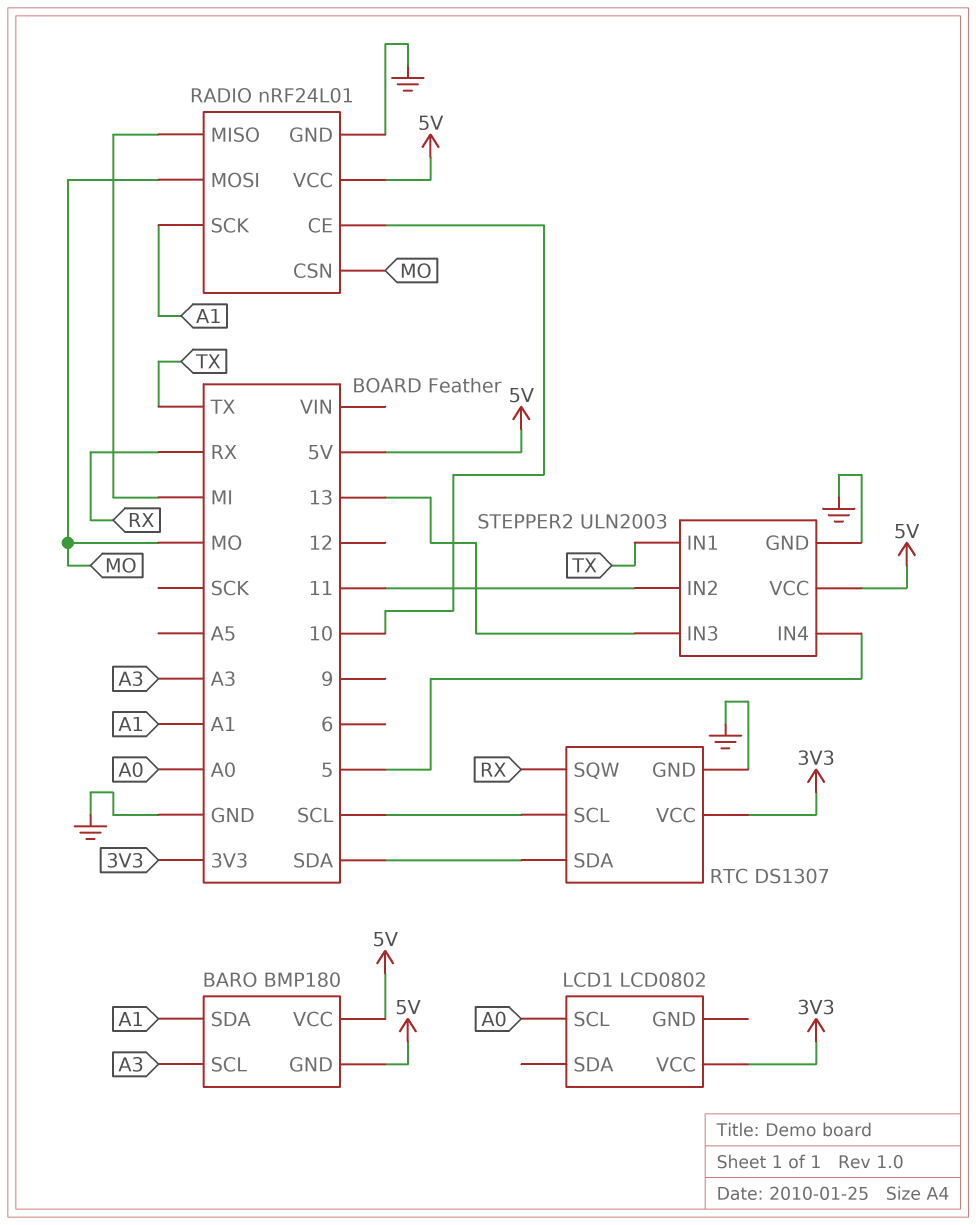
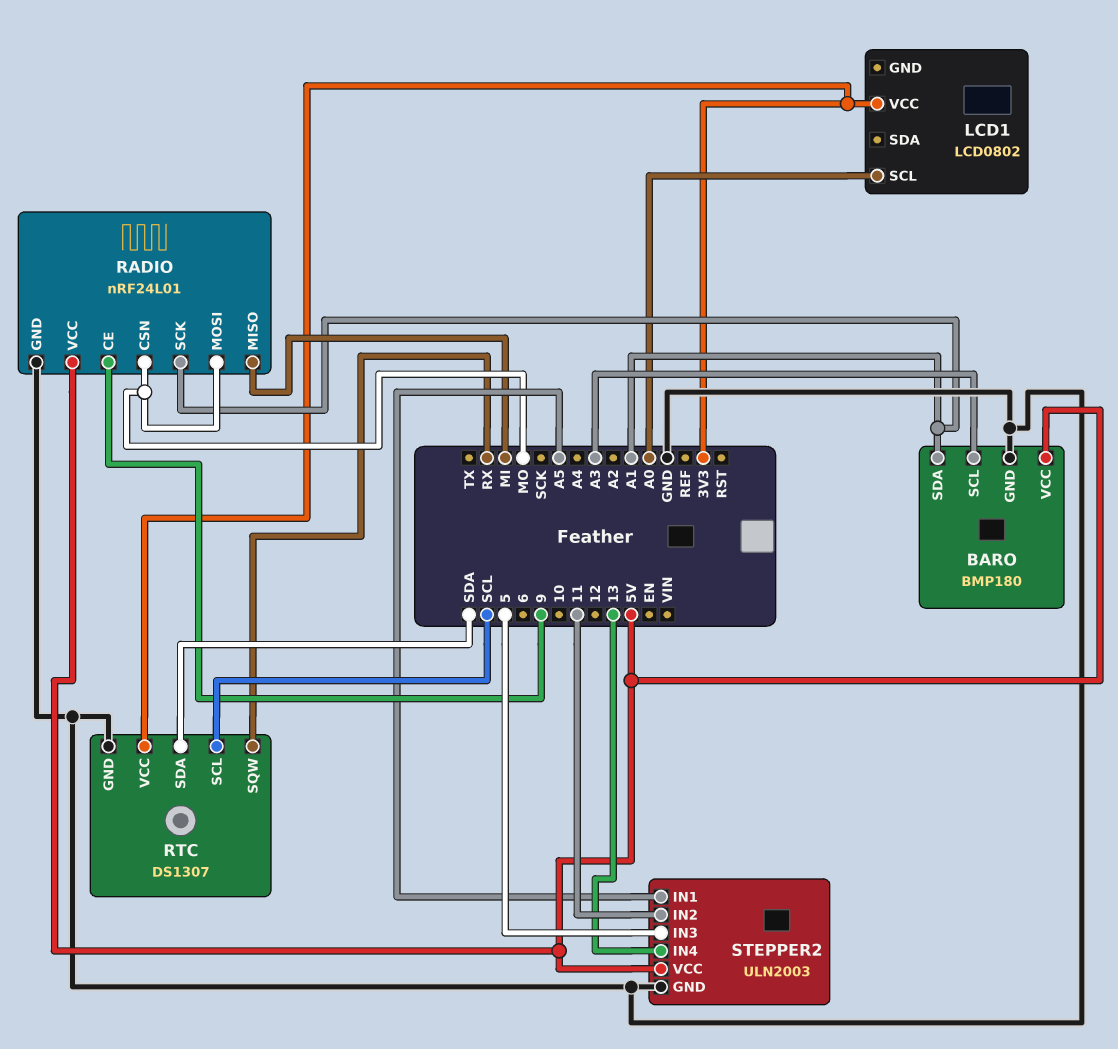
BARO pin GND: 5V -> GND
RADIO pin CE: 10 -> 9
STEPPER2 pin IN1: TX -> A5
STEPPER2 pin IN3: 13 -> 5
STEPPER2 pin IN4: 5 -> 13

